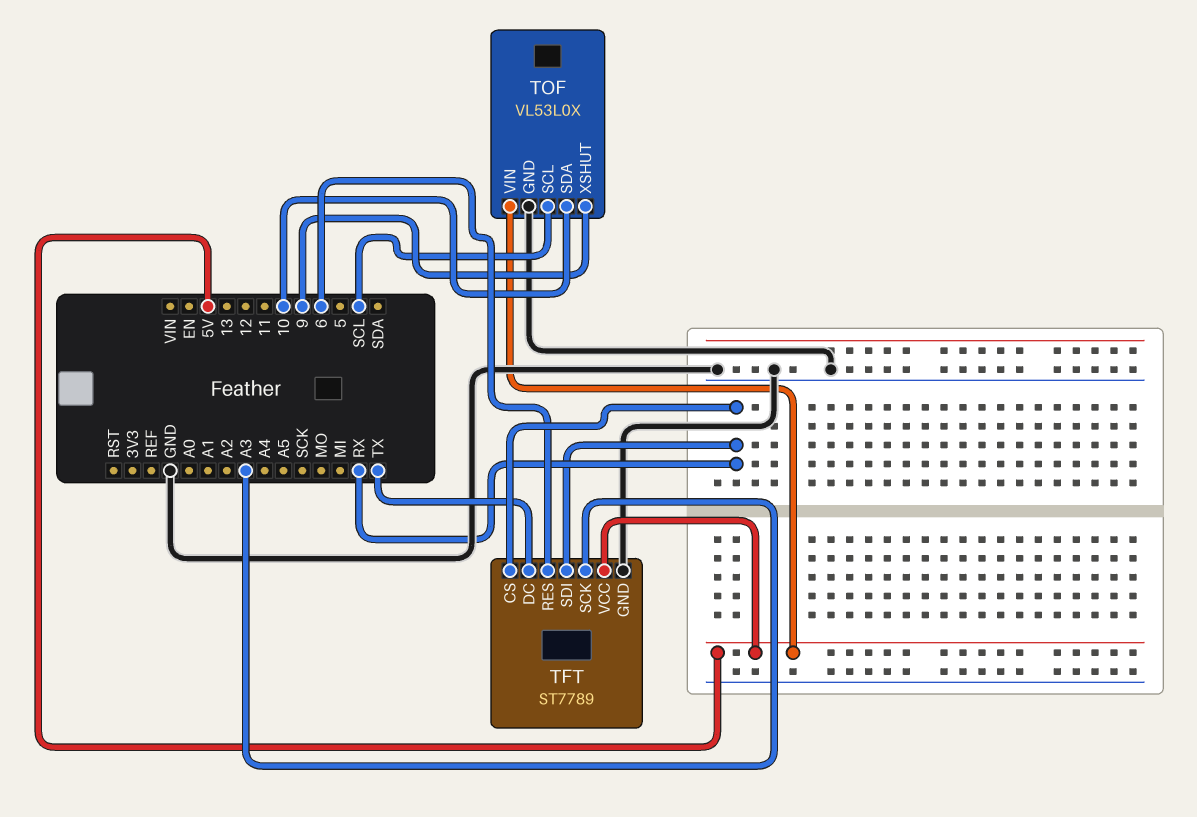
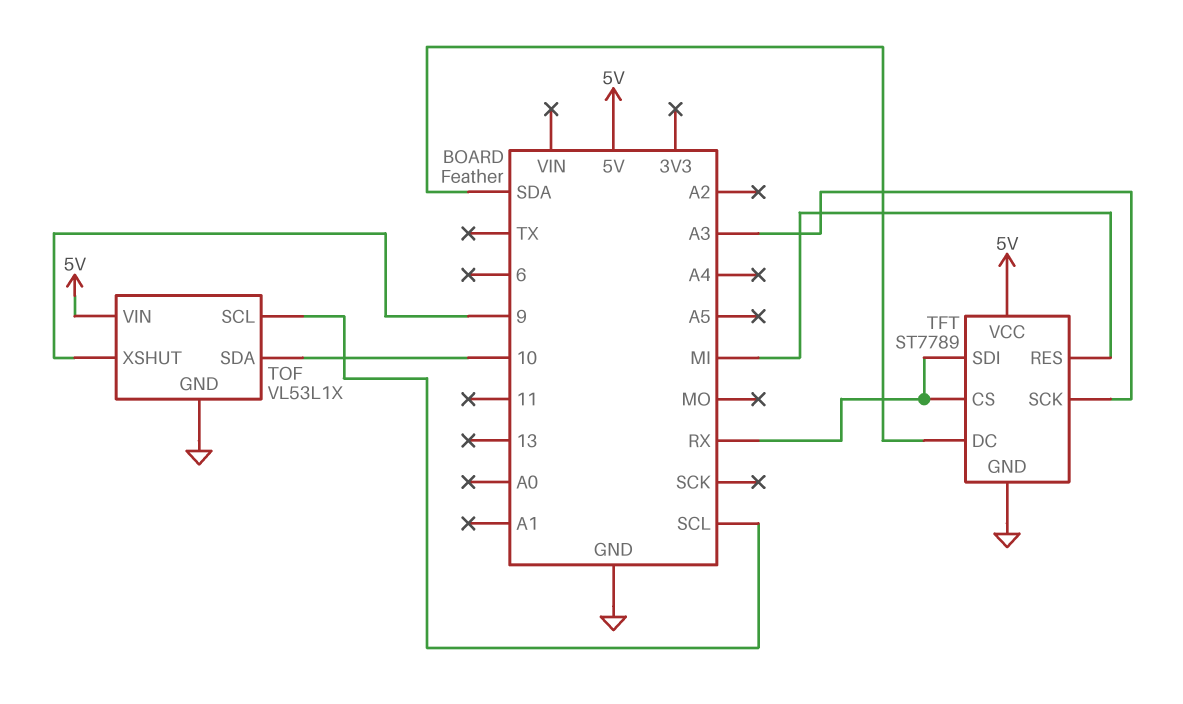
TFT pin DC: TX -> SDA
TFT pin RES: 6 -> MI
TOF: VL53L0X -> VL53L1X

